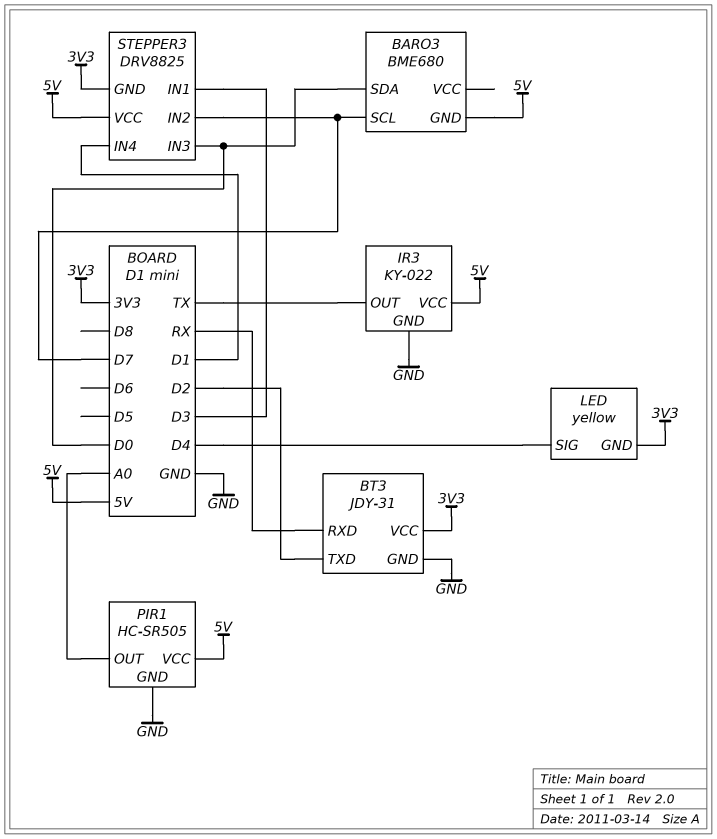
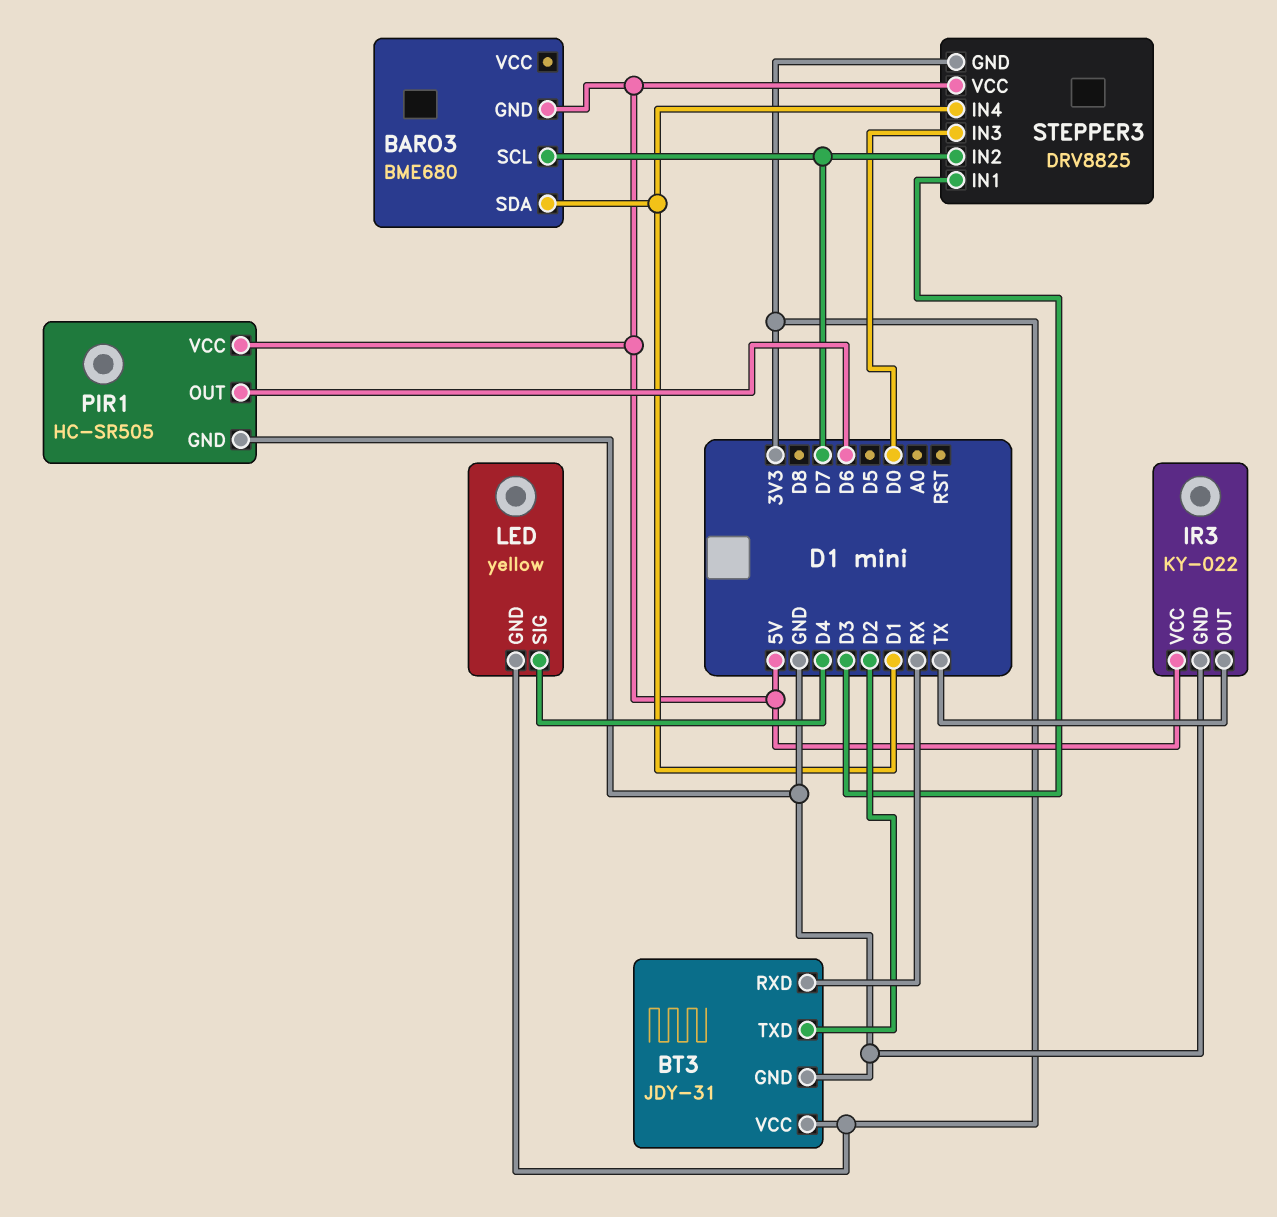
BARO3 pin SDA: D0 -> D1
PIR1 pin OUT: A0 -> D6

